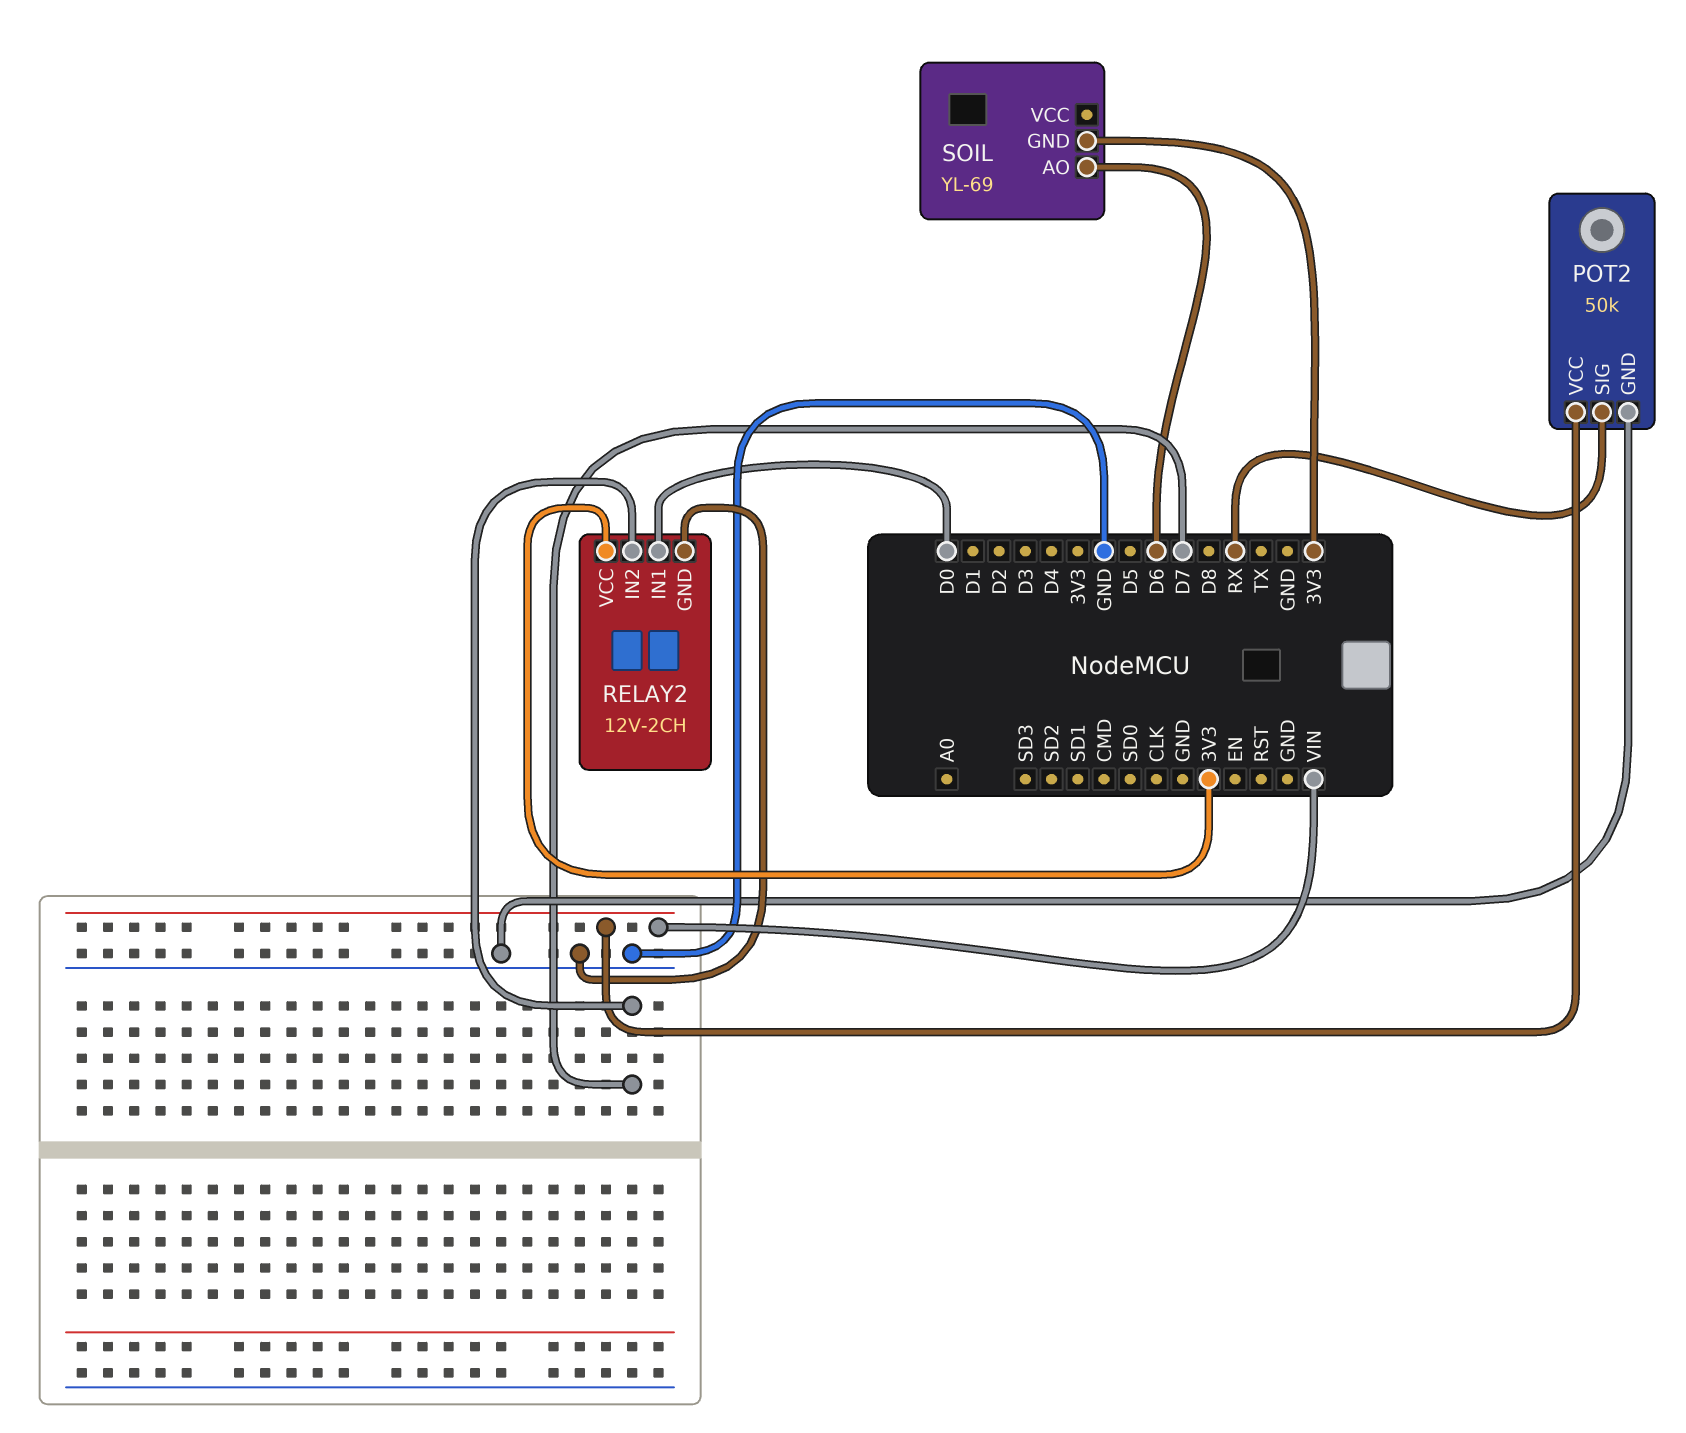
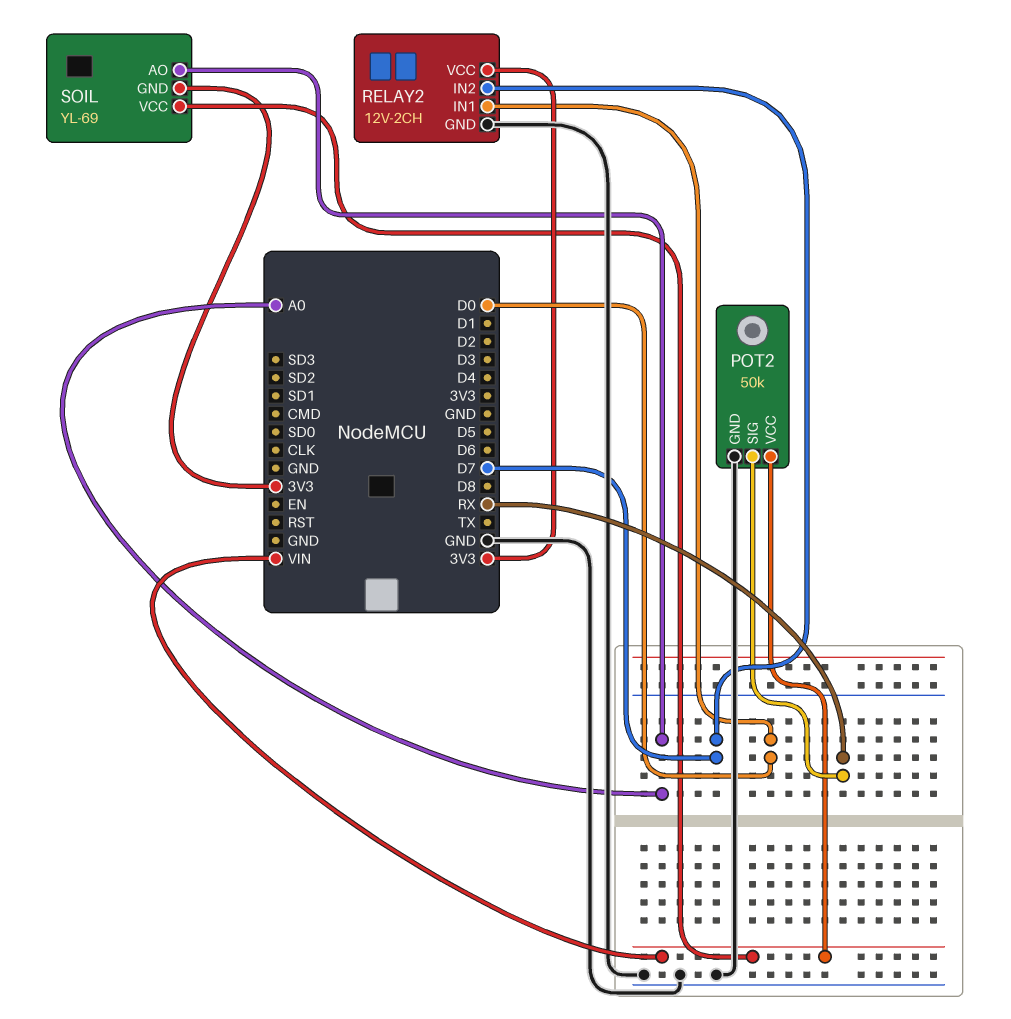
SOIL pin AO: D6 -> A0
SOIL pin VCC: none -> VIN

